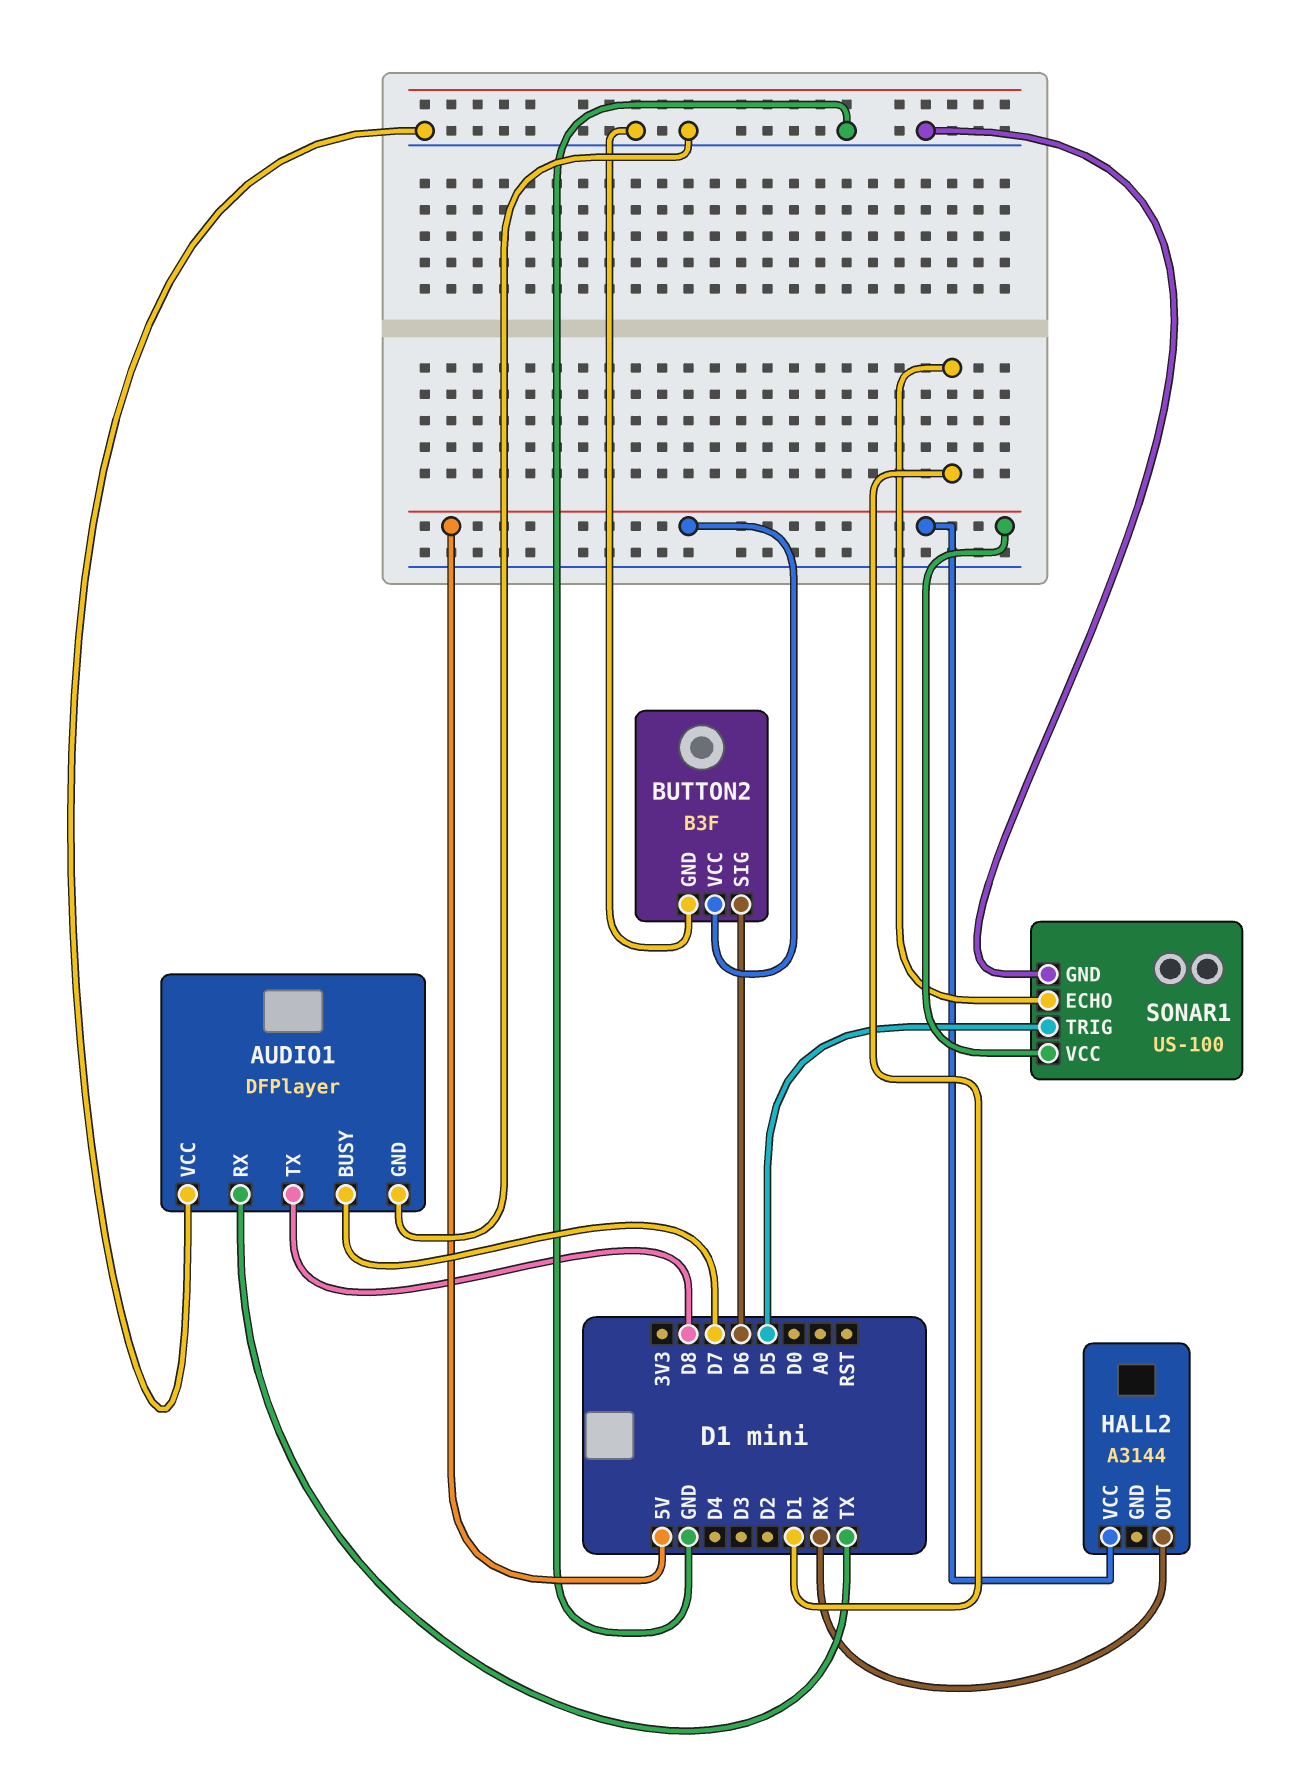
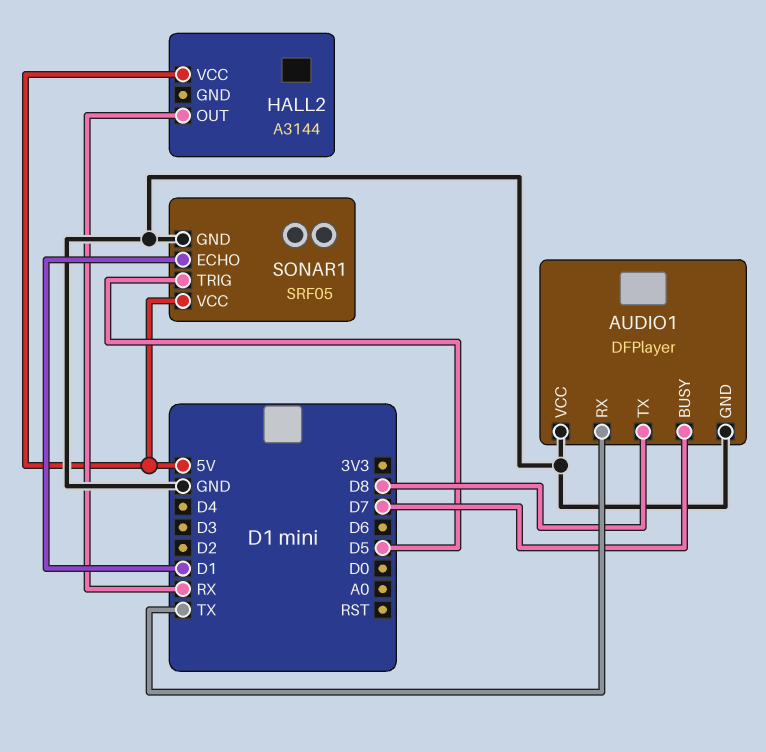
BUTTON2: B3F -> none
BUTTON2 pin GND: GND -> none
BUTTON2 pin SIG: D6 -> none
BUTTON2 pin VCC: 5V -> none
SONAR1: US-100 -> SRF05

